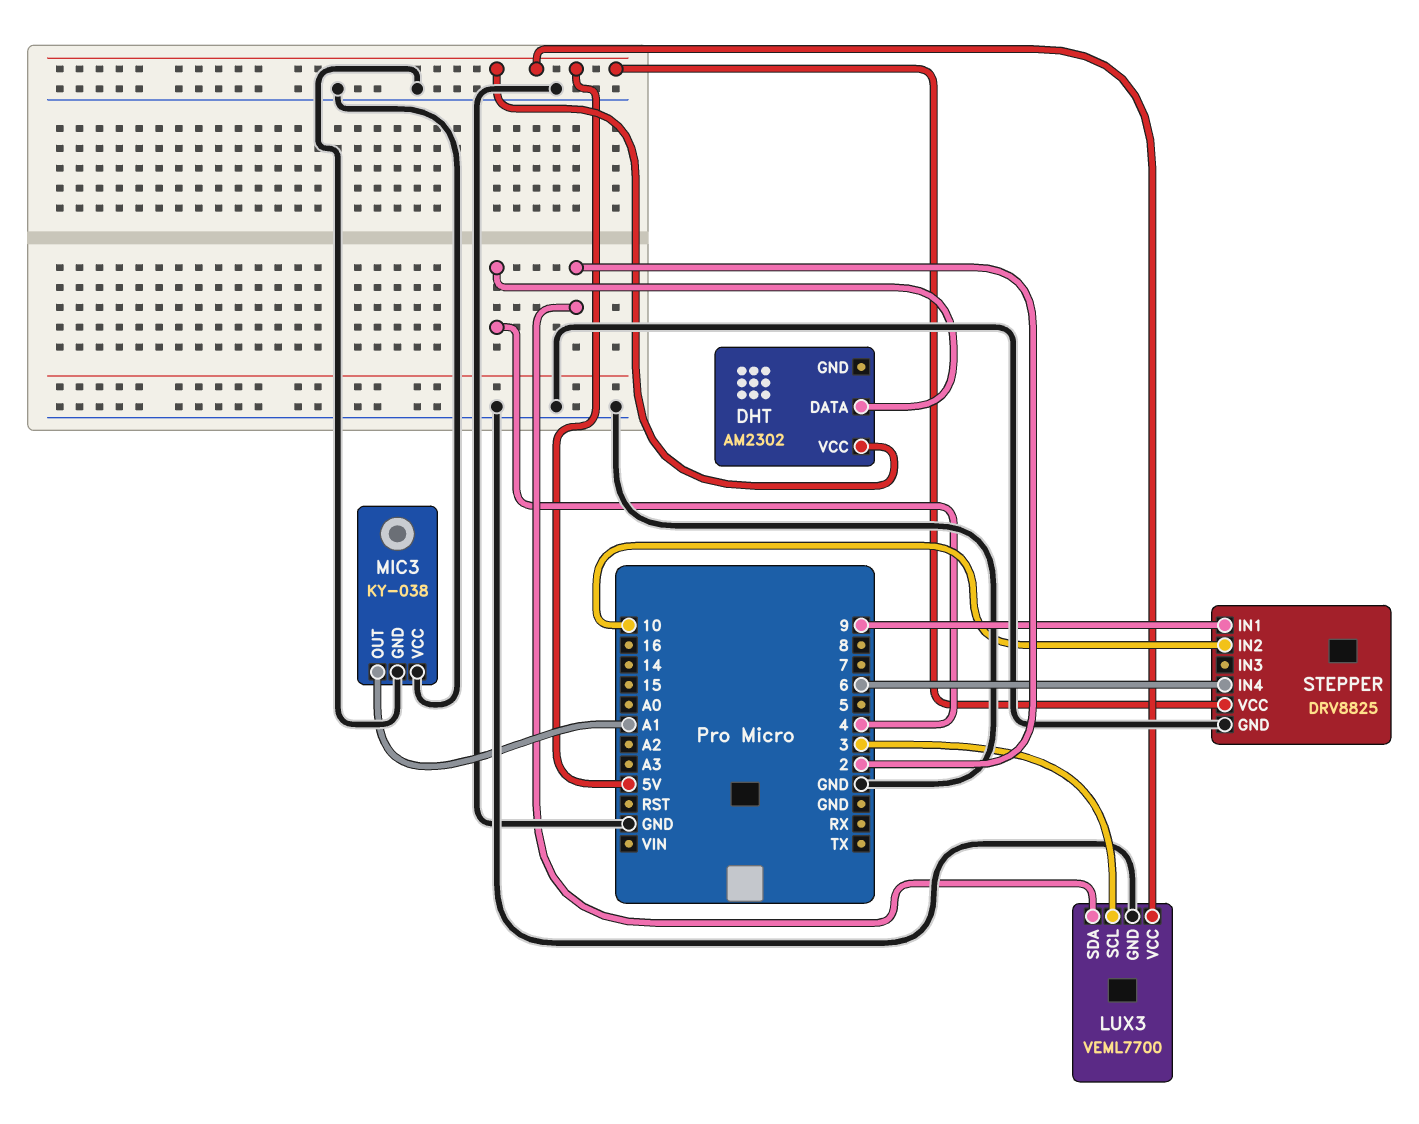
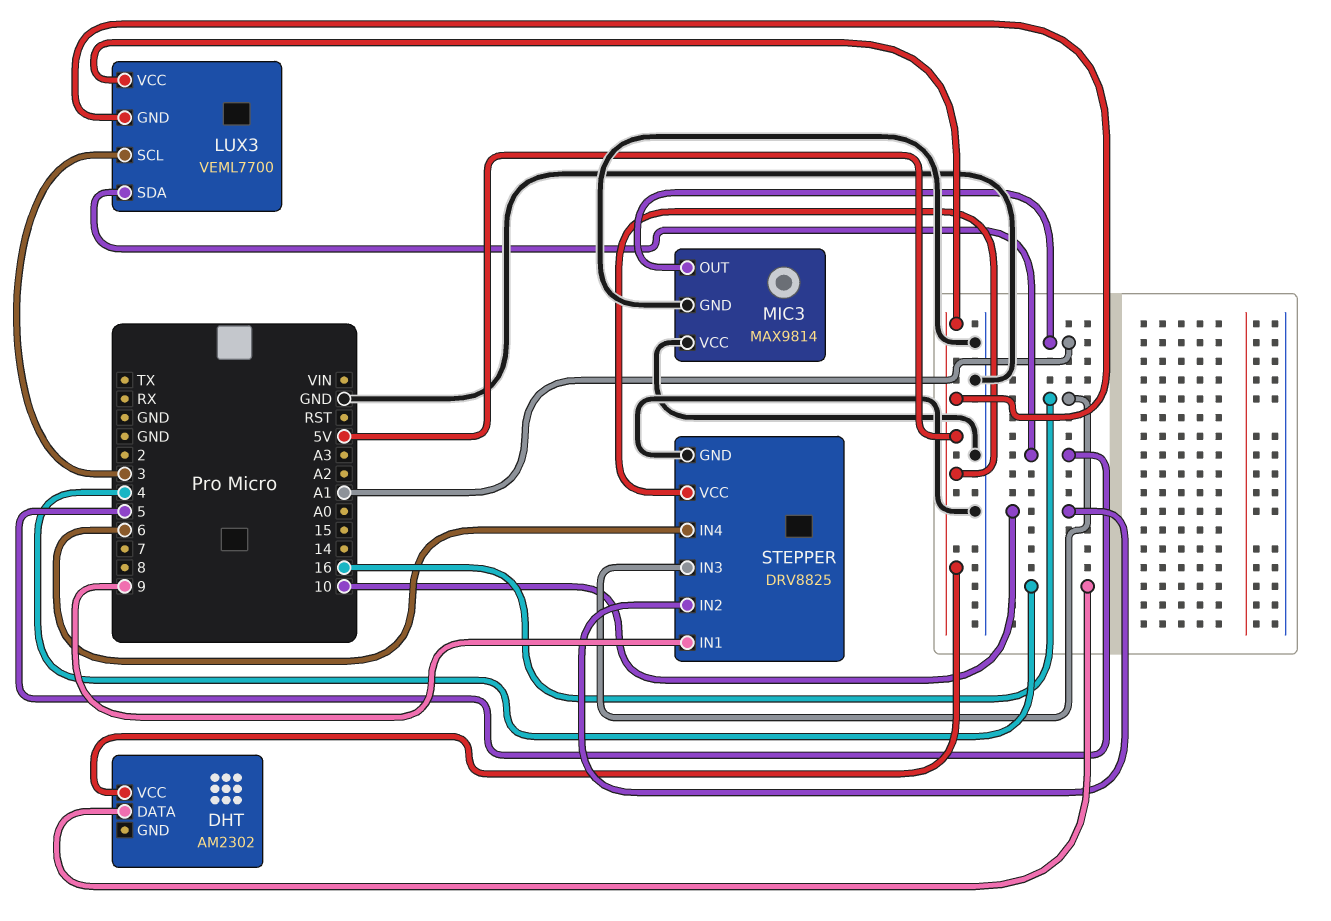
LUX3 pin GND: GND -> 5V
LUX3 pin SDA: 2 -> 5
MIC3: KY-038 -> MAX9814
STEPPER pin IN3: none -> 16

